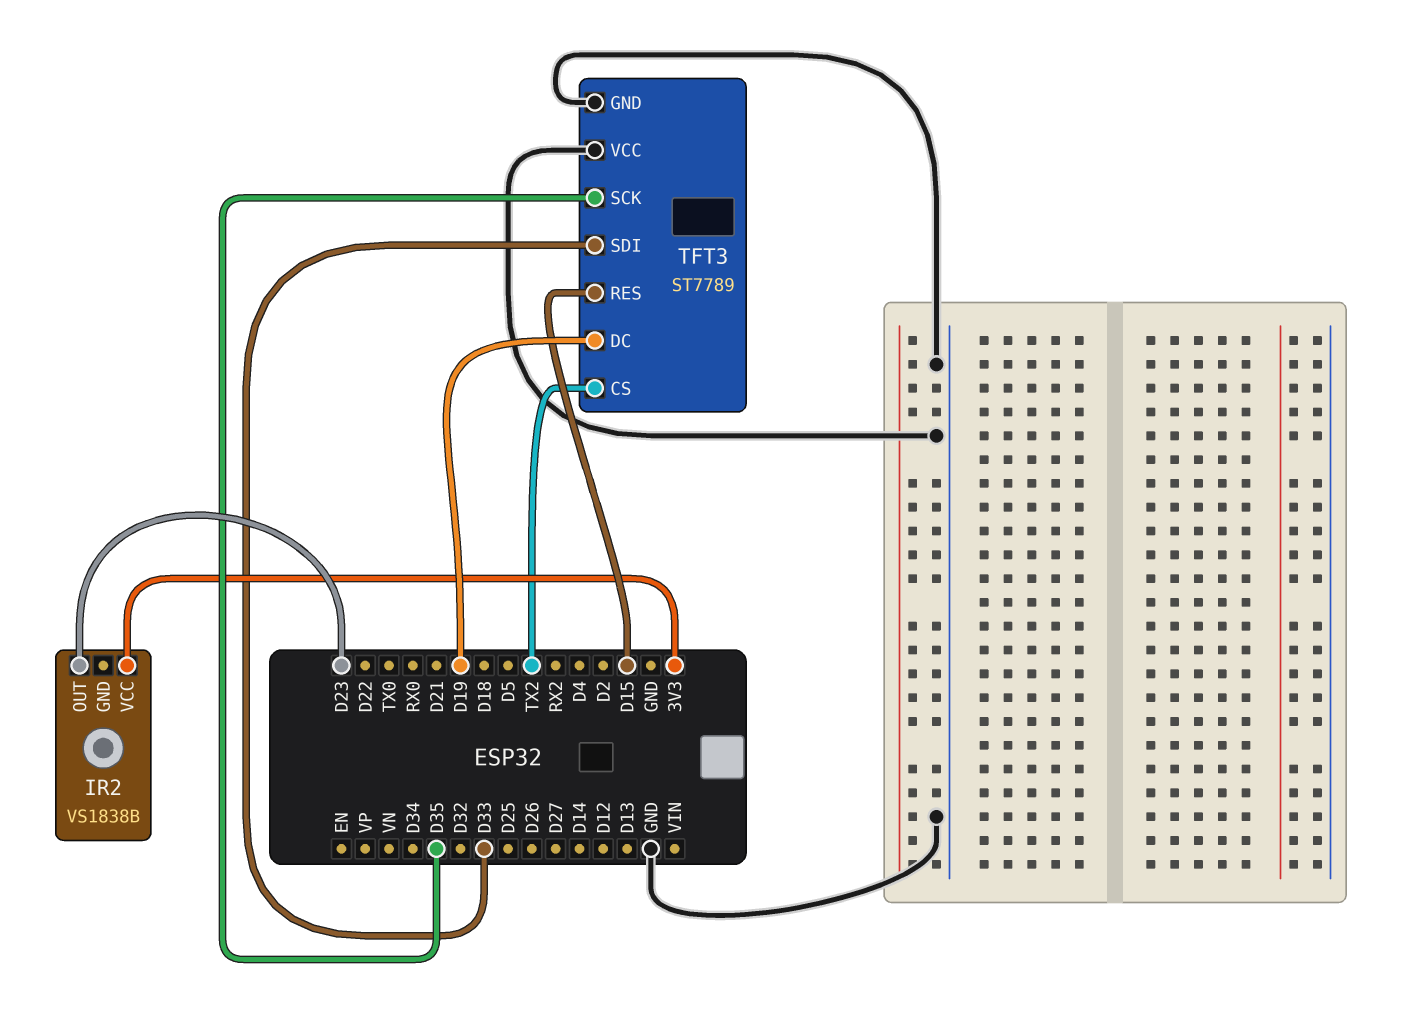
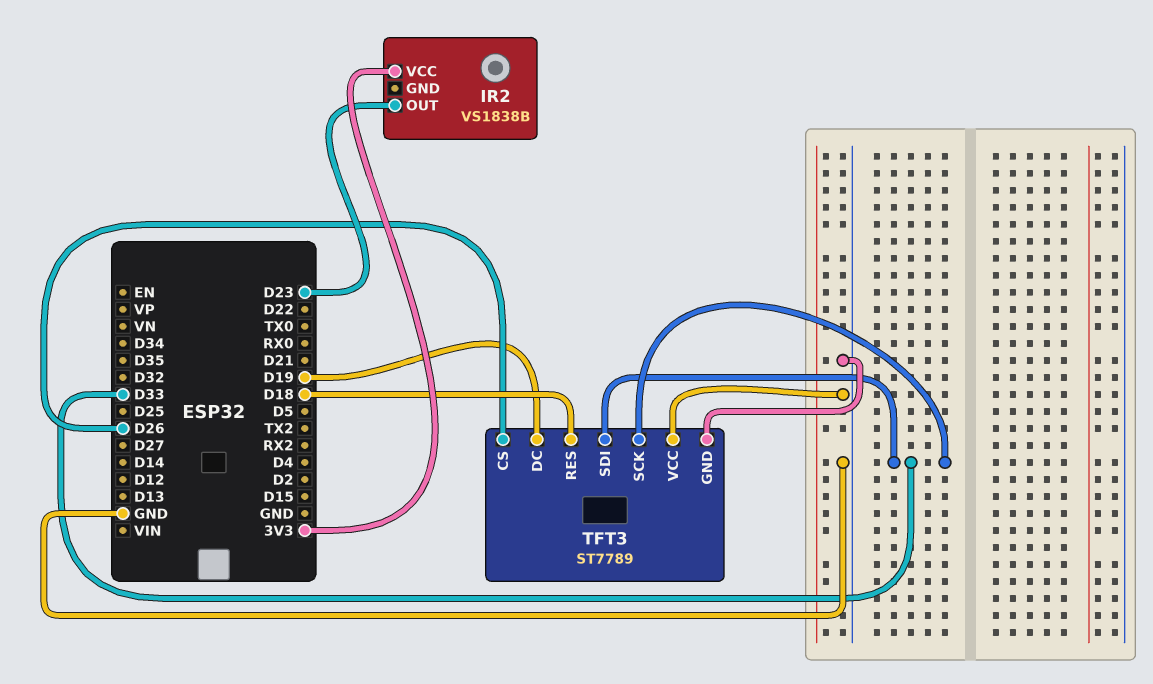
TFT3 pin CS: TX2 -> D26
TFT3 pin RES: D15 -> D18
TFT3 pin SCK: D35 -> D33

